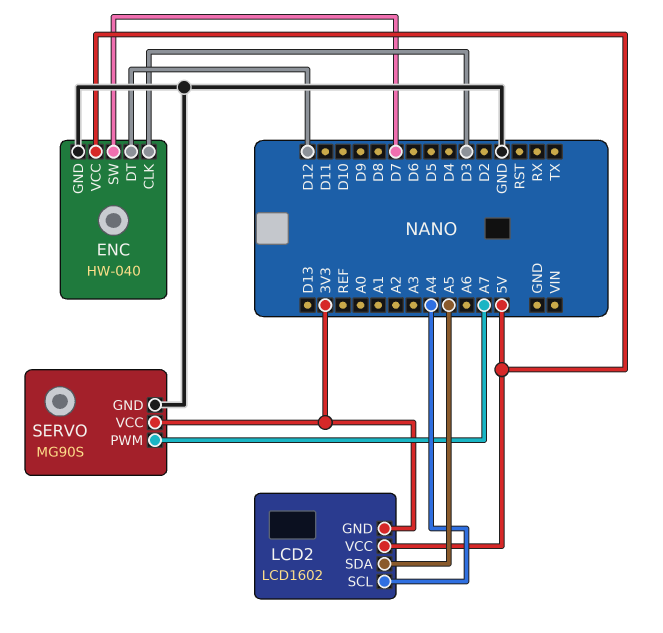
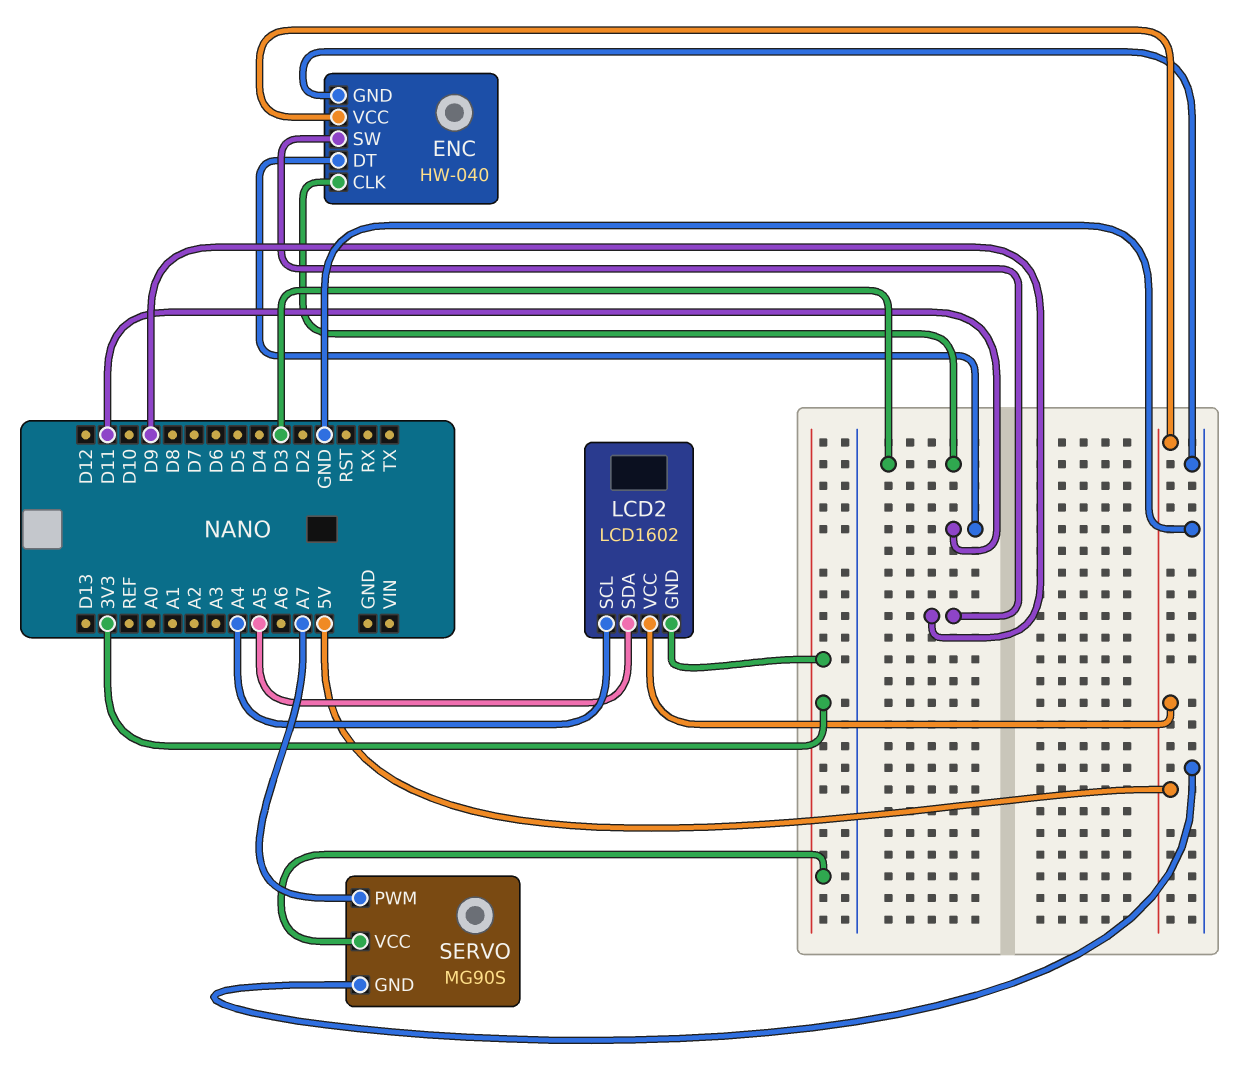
ENC pin DT: D12 -> D11
ENC pin SW: D7 -> D9

